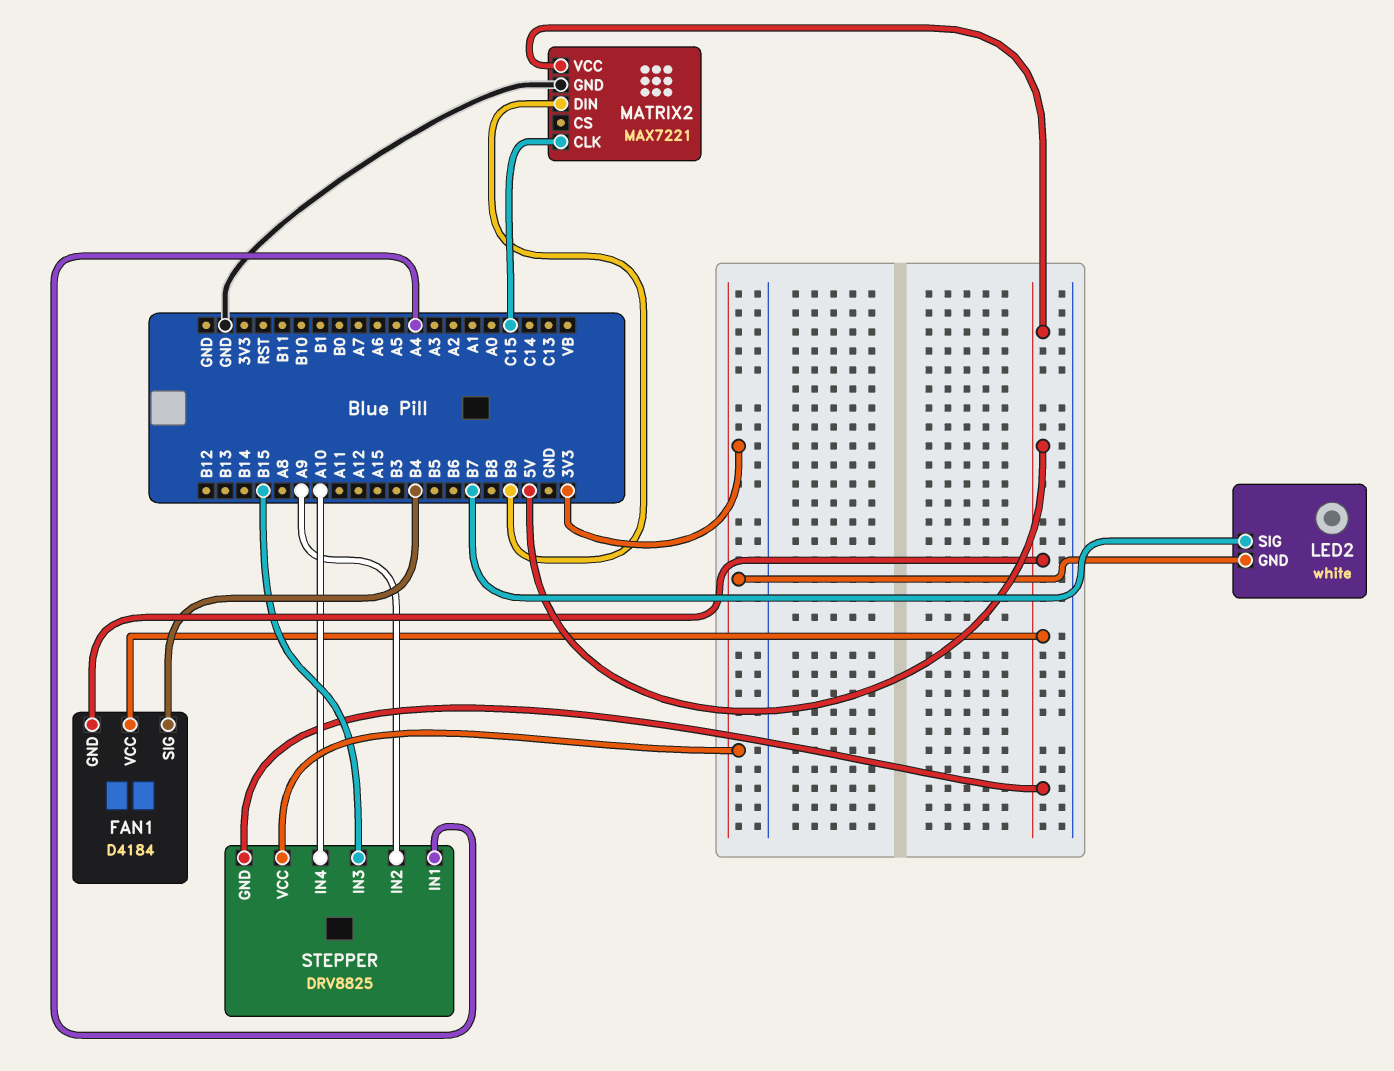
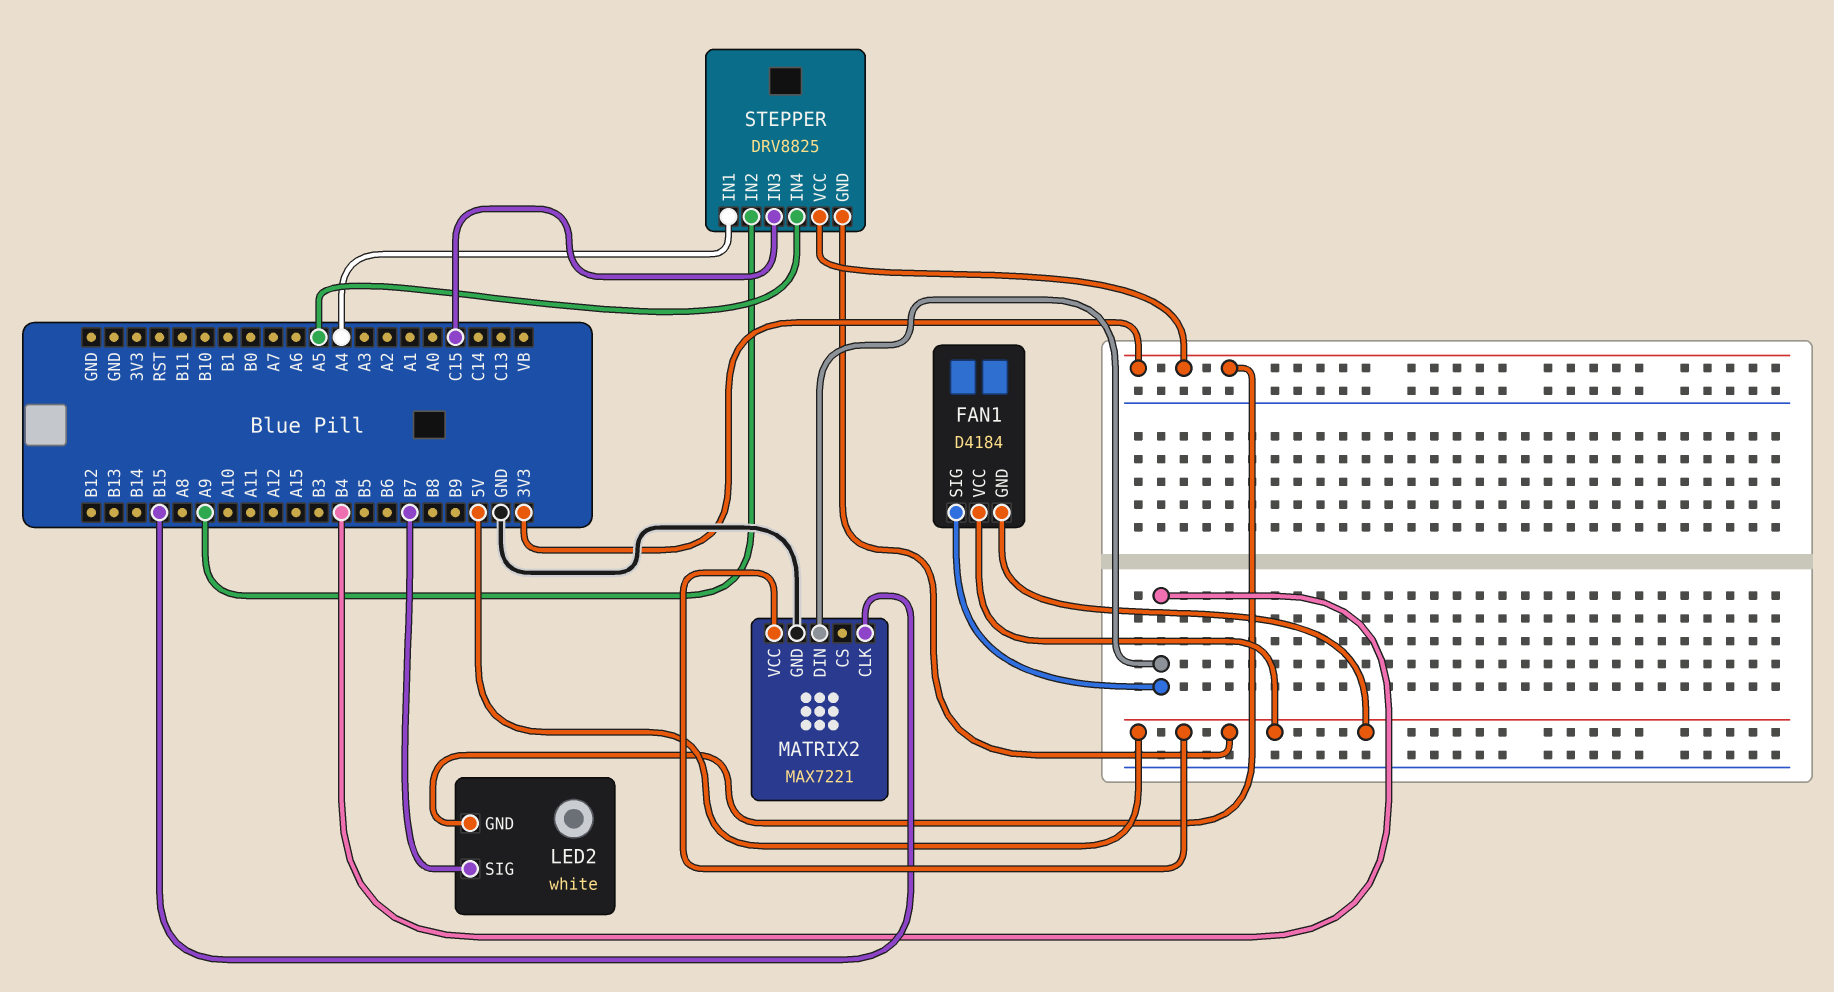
MATRIX2 pin CLK: C15 -> B15
MATRIX2 pin DIN: B9 -> B4
STEPPER pin IN3: B15 -> C15
STEPPER pin IN4: A10 -> A5

